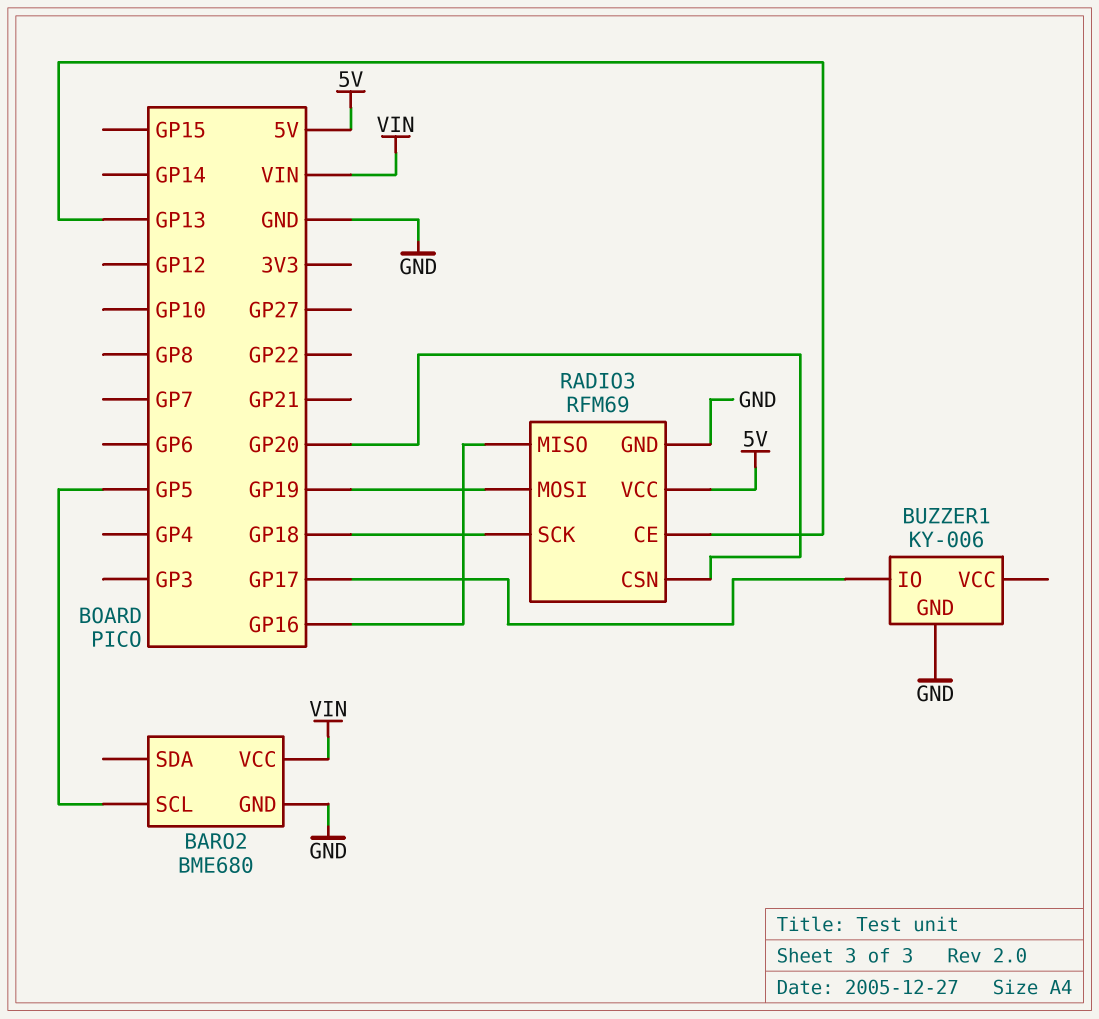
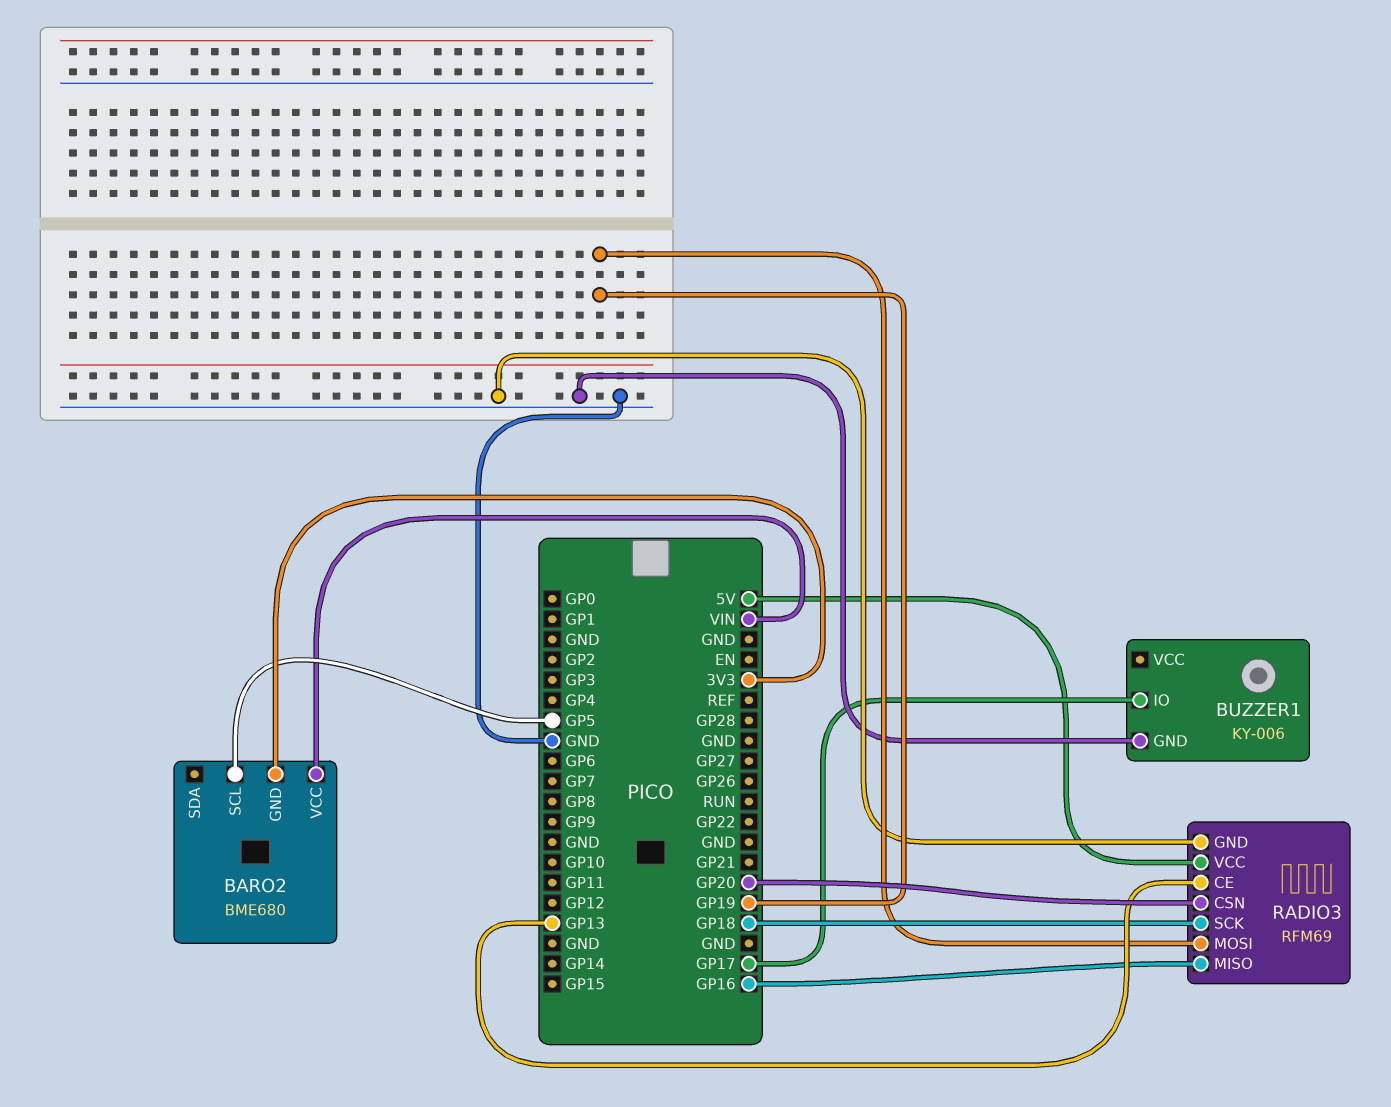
BARO2 pin GND: GND -> 3V3

